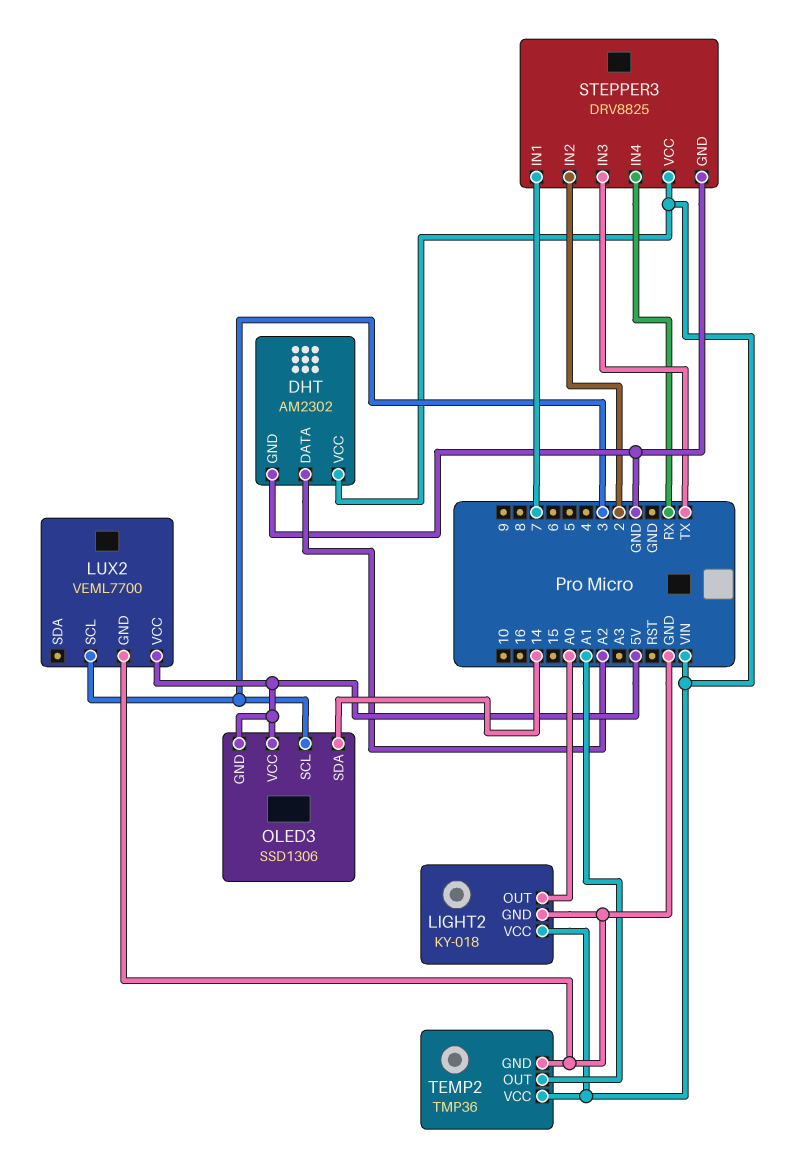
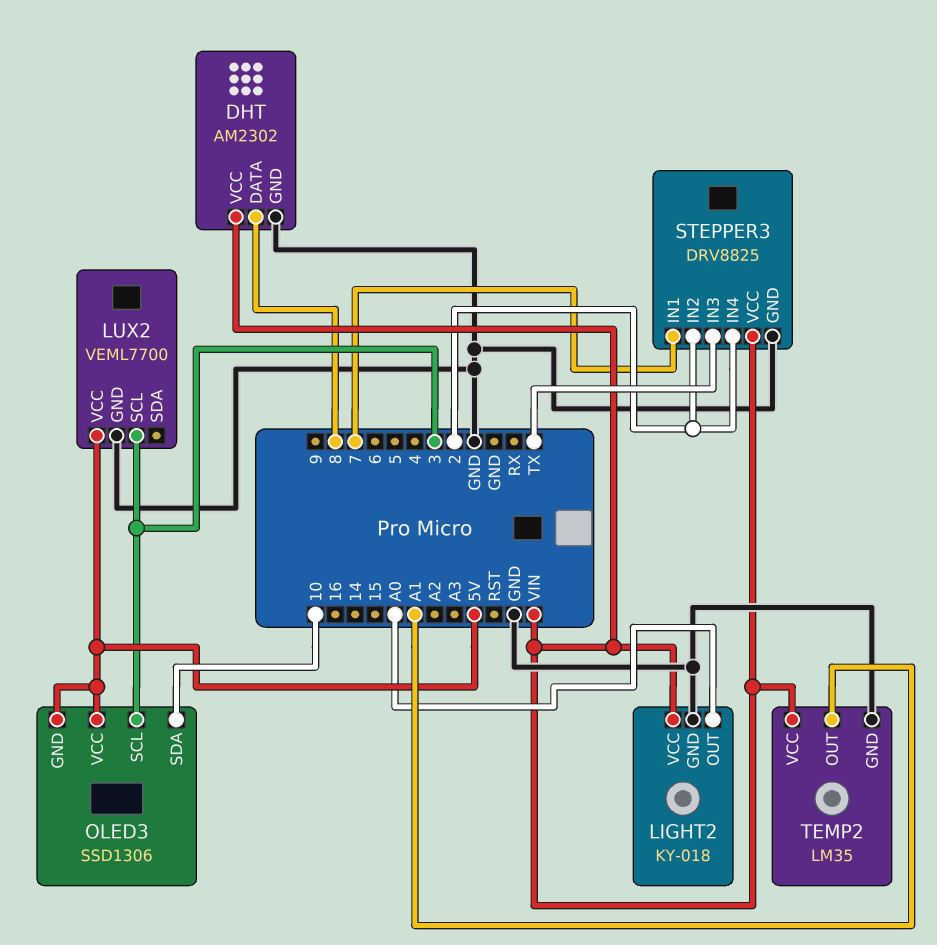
DHT pin DATA: A2 -> 8
OLED3 pin SDA: 14 -> 10
STEPPER3 pin IN4: RX -> 2
TEMP2: TMP36 -> LM35

